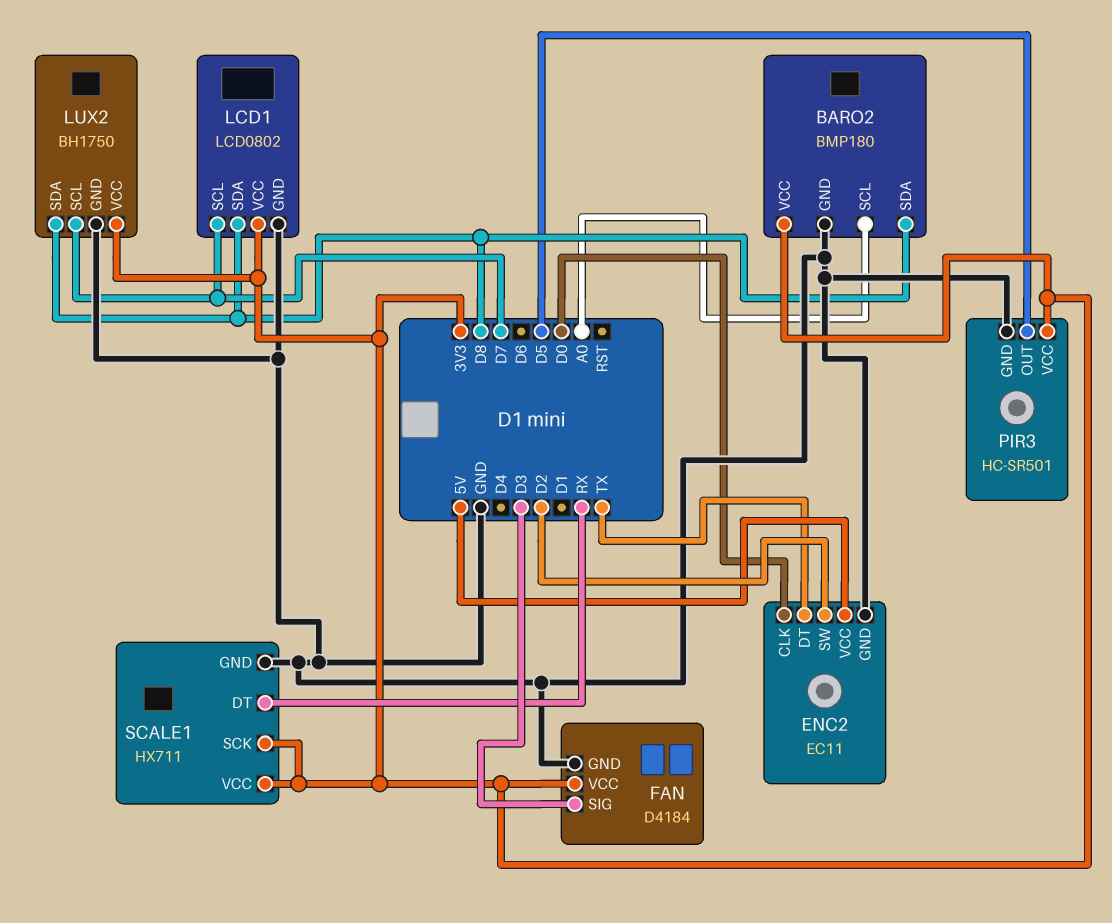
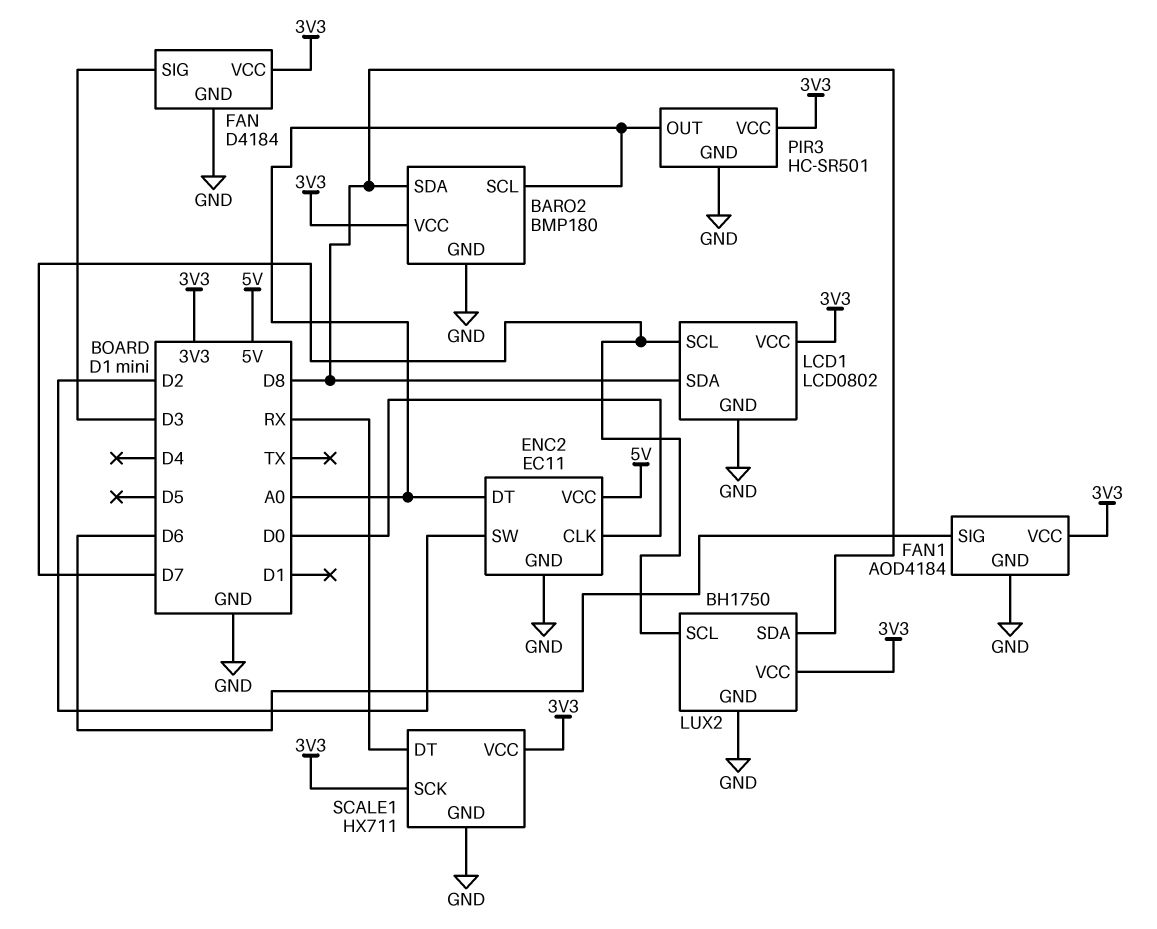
ENC2 pin DT: TX -> A0
FAN1: none -> AOD4184
FAN1 pin GND: none -> GND
FAN1 pin SIG: none -> D6
FAN1 pin VCC: none -> 3V3
PIR3 pin OUT: D5 -> A0

